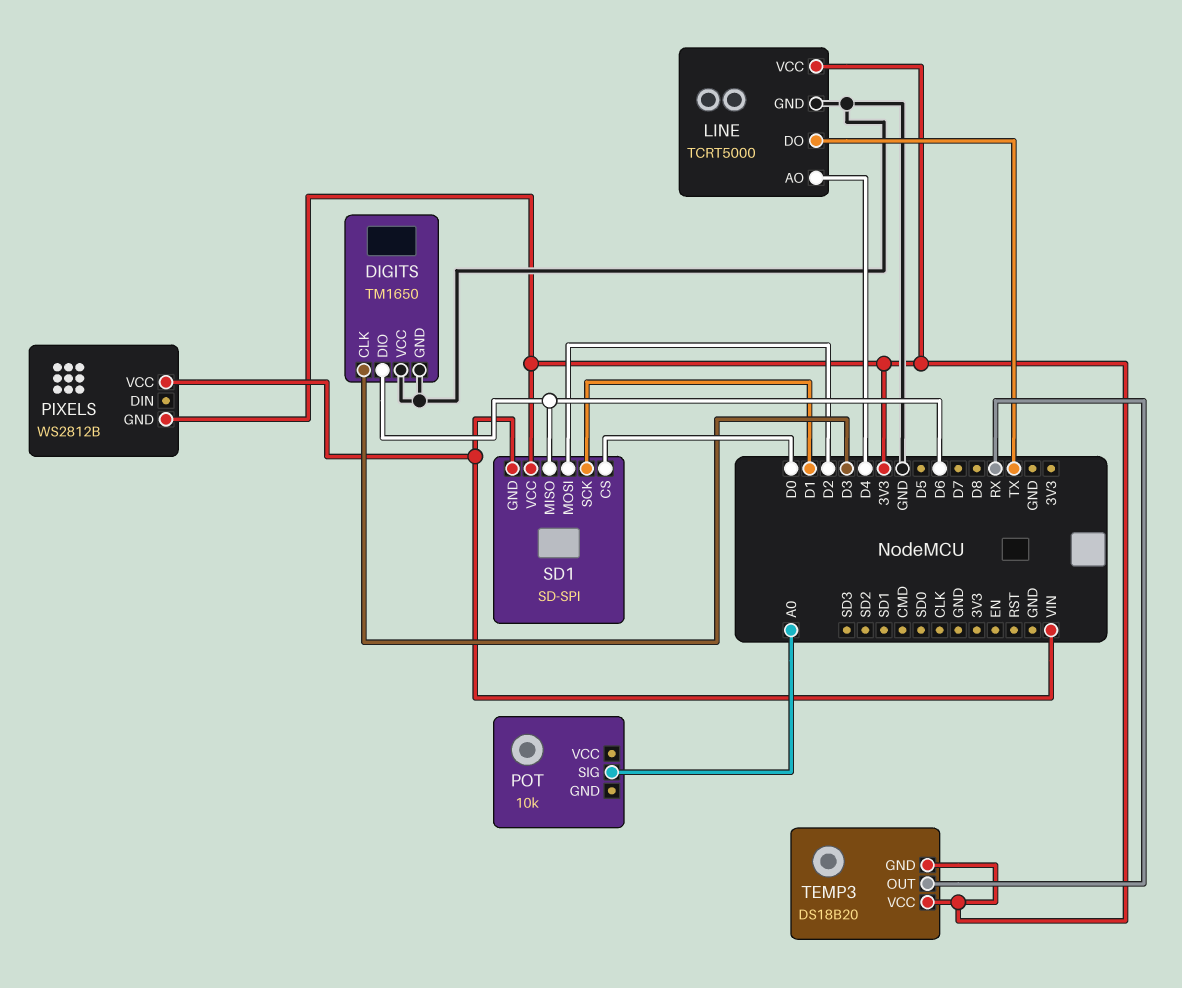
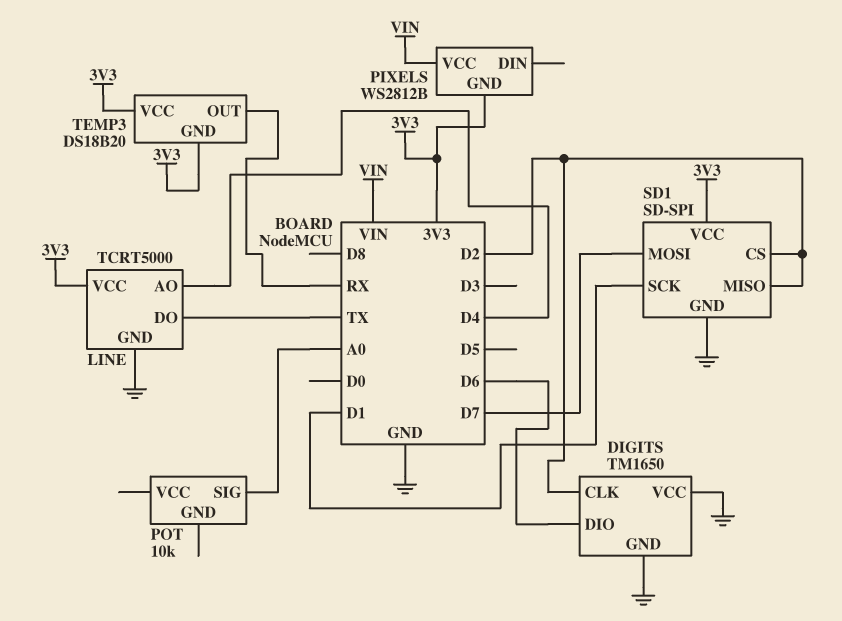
DIGITS pin CLK: D3 -> D2
SD1 pin CS: D0 -> D2
SD1 pin GND: VIN -> GND
SD1 pin MISO: D6 -> D2
SD1 pin MOSI: D2 -> D7

